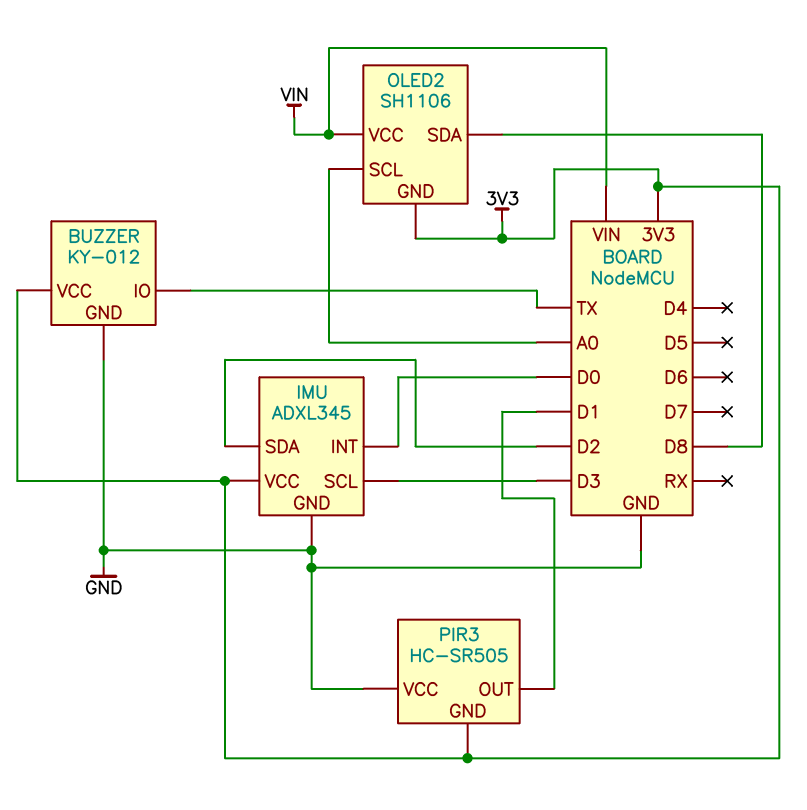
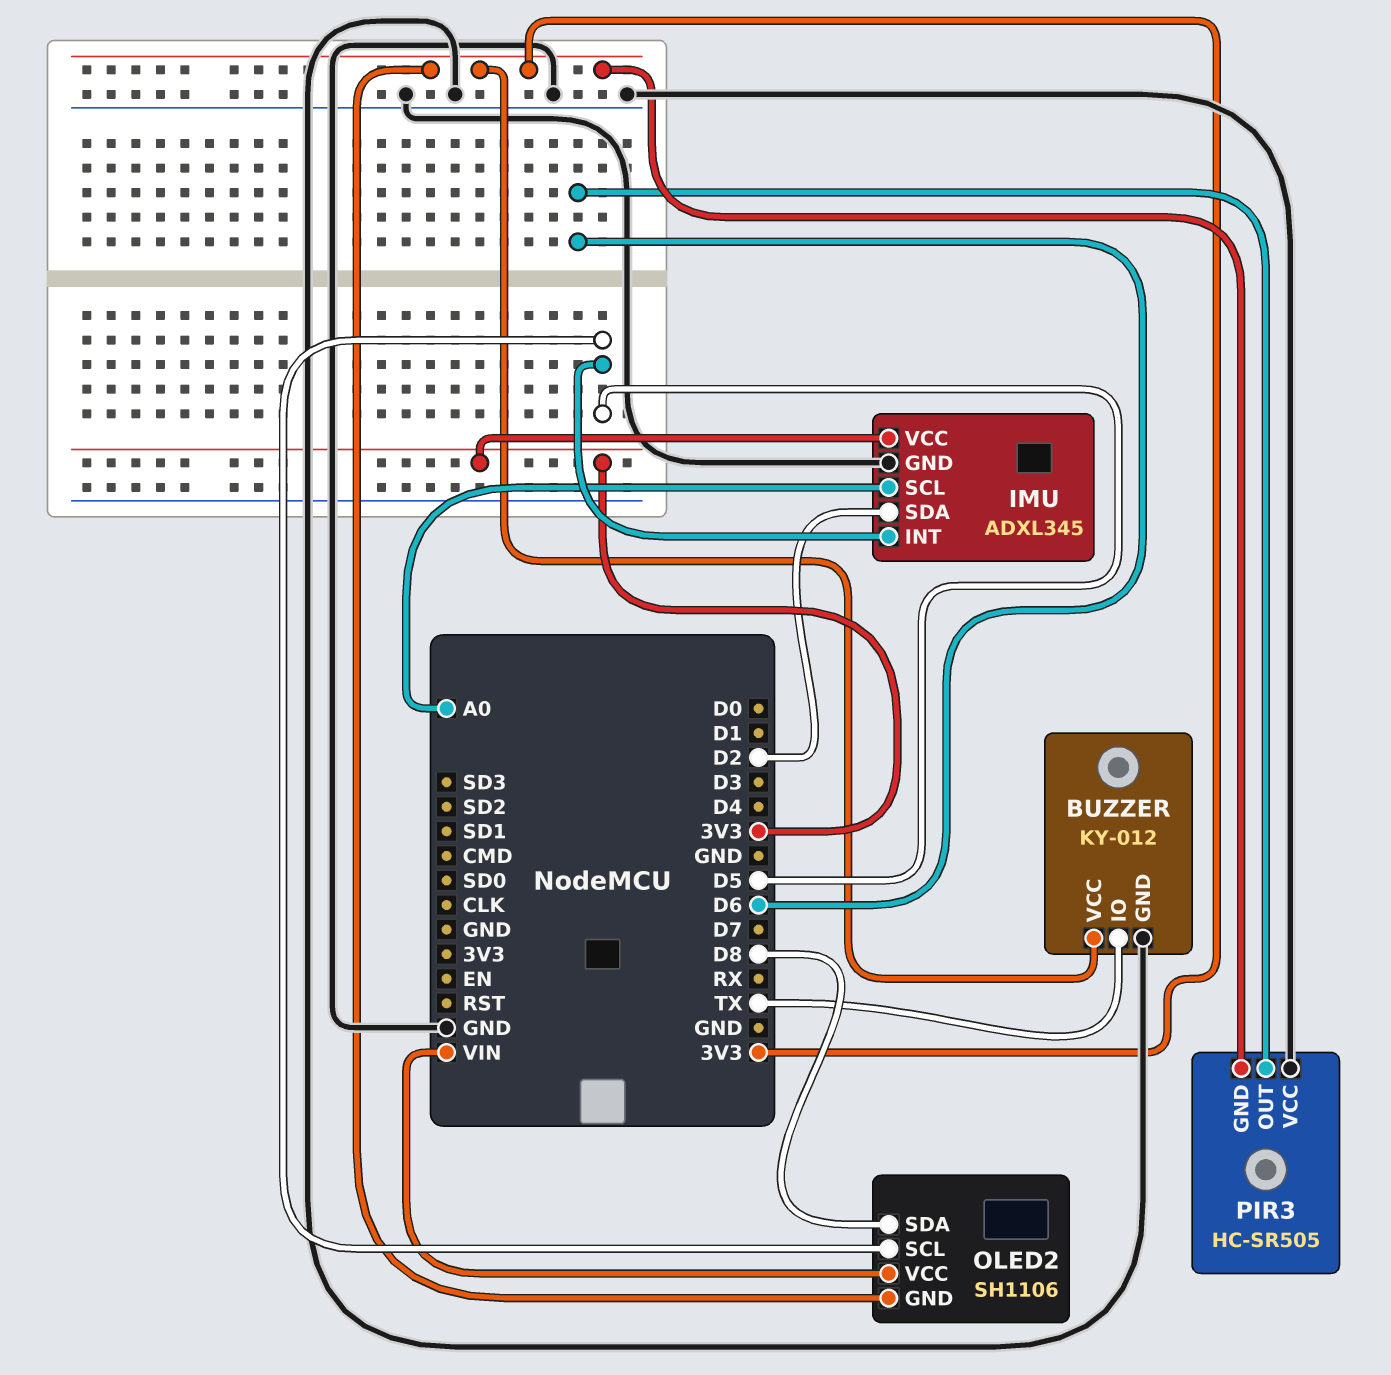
IMU pin INT: D0 -> D5
IMU pin SCL: D3 -> A0
OLED2 pin SCL: A0 -> D5
PIR3 pin OUT: D1 -> D6

